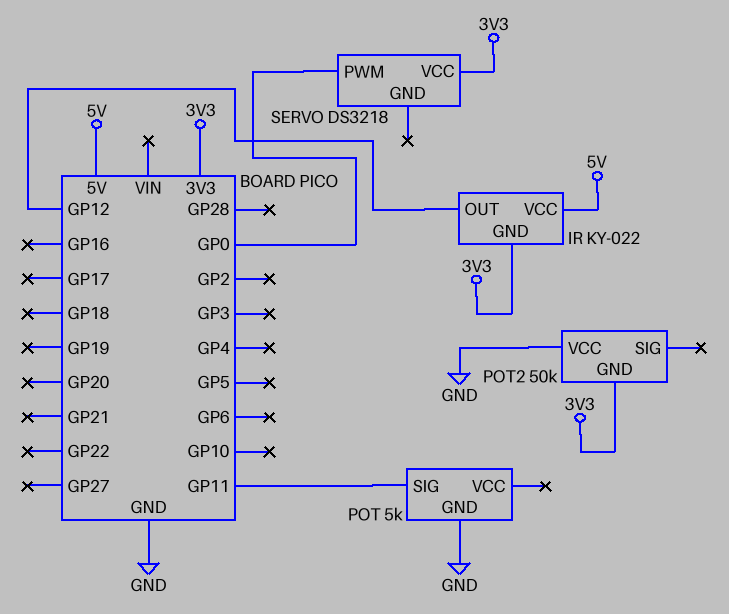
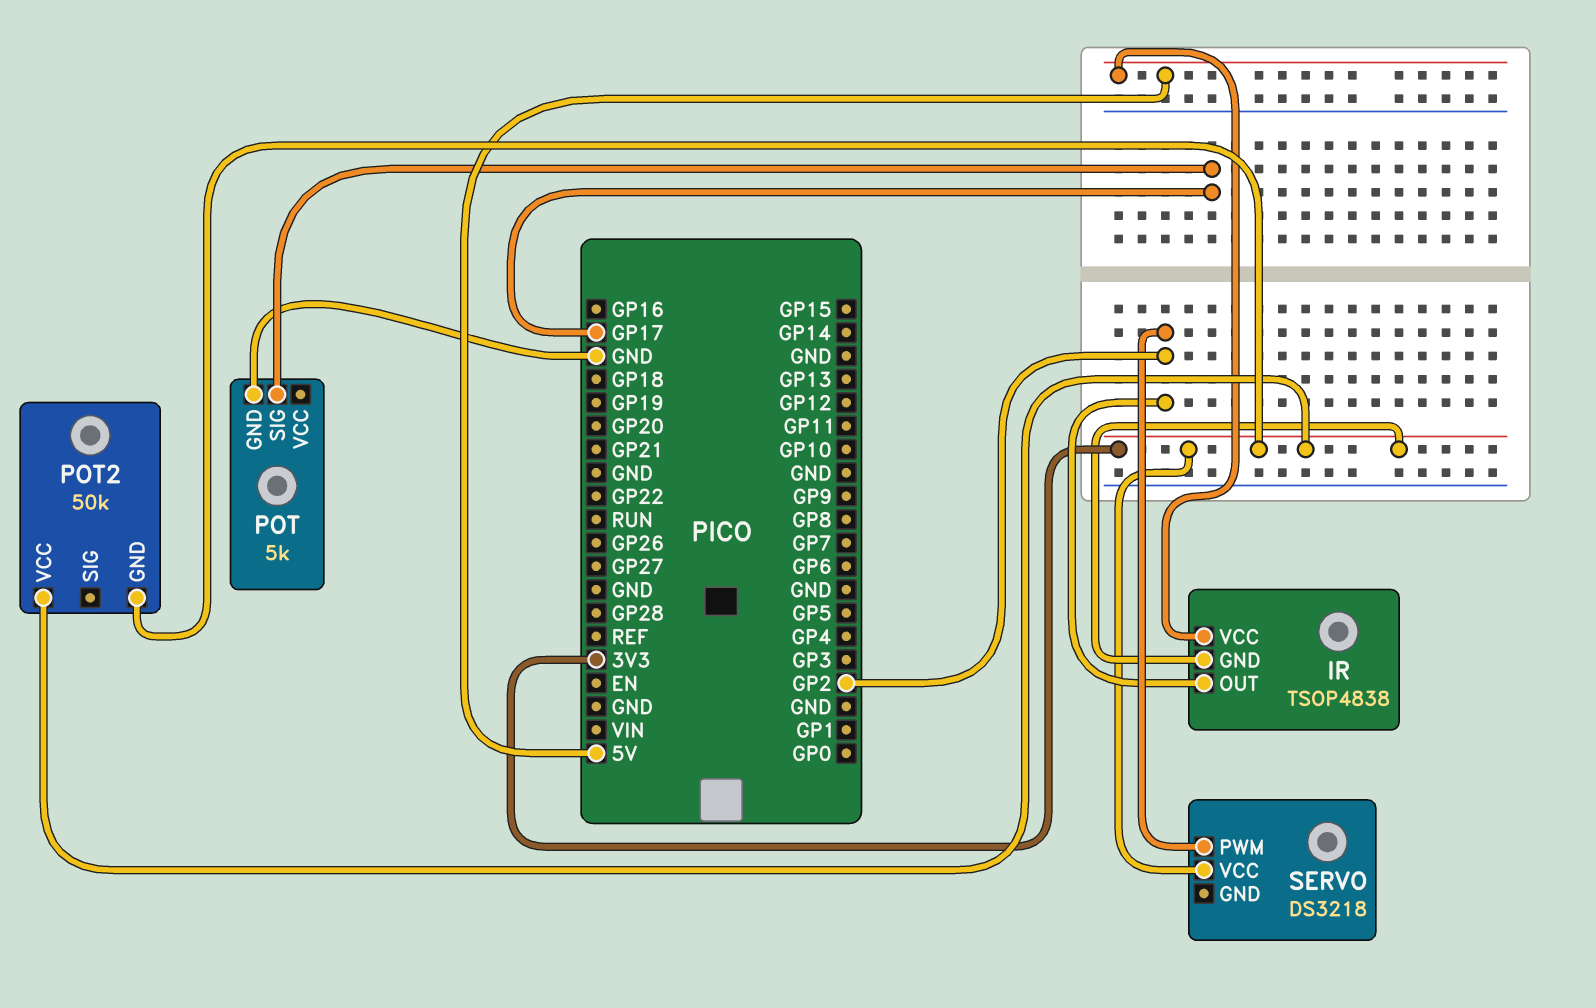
IR: KY-022 -> TSOP4838
IR pin OUT: GP12 -> GP2
POT pin SIG: GP11 -> GP17
POT2 pin VCC: GND -> 3V3
SERVO pin PWM: GP0 -> GP2

